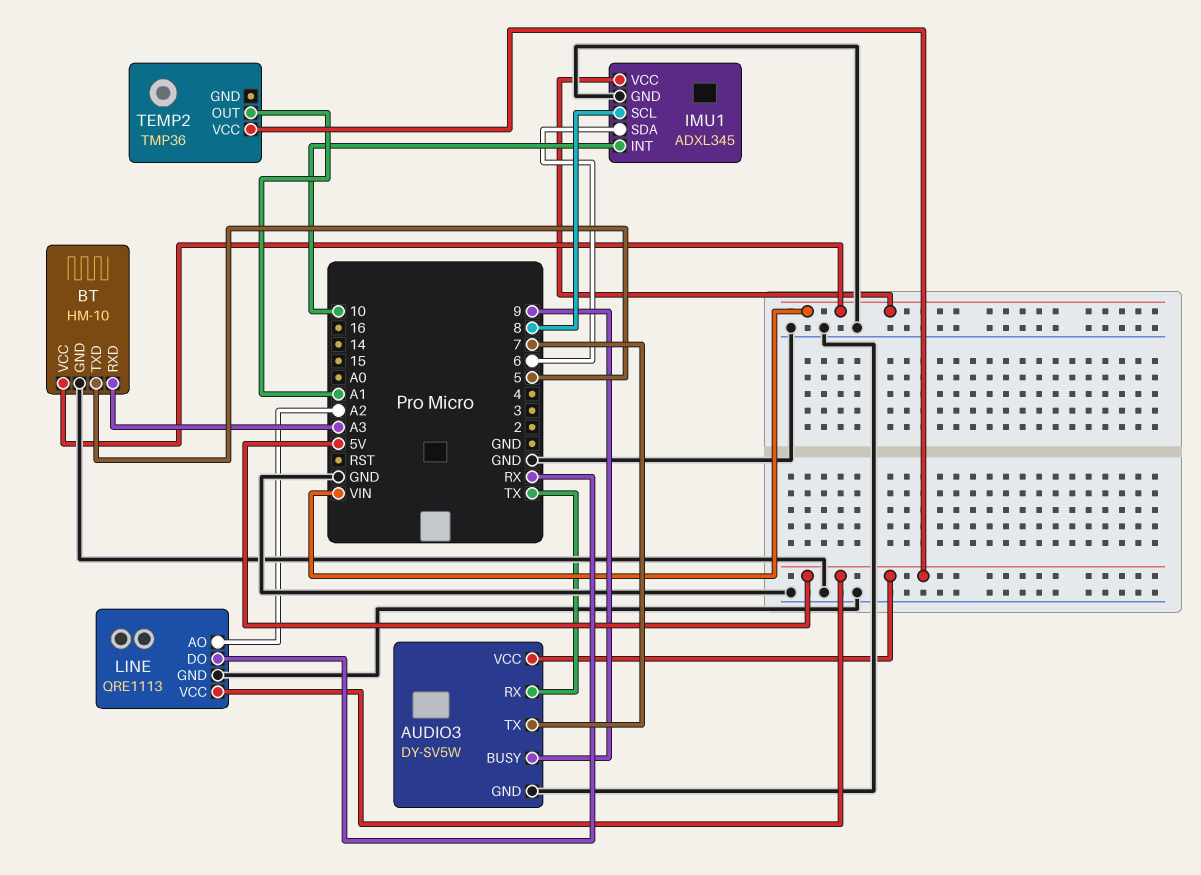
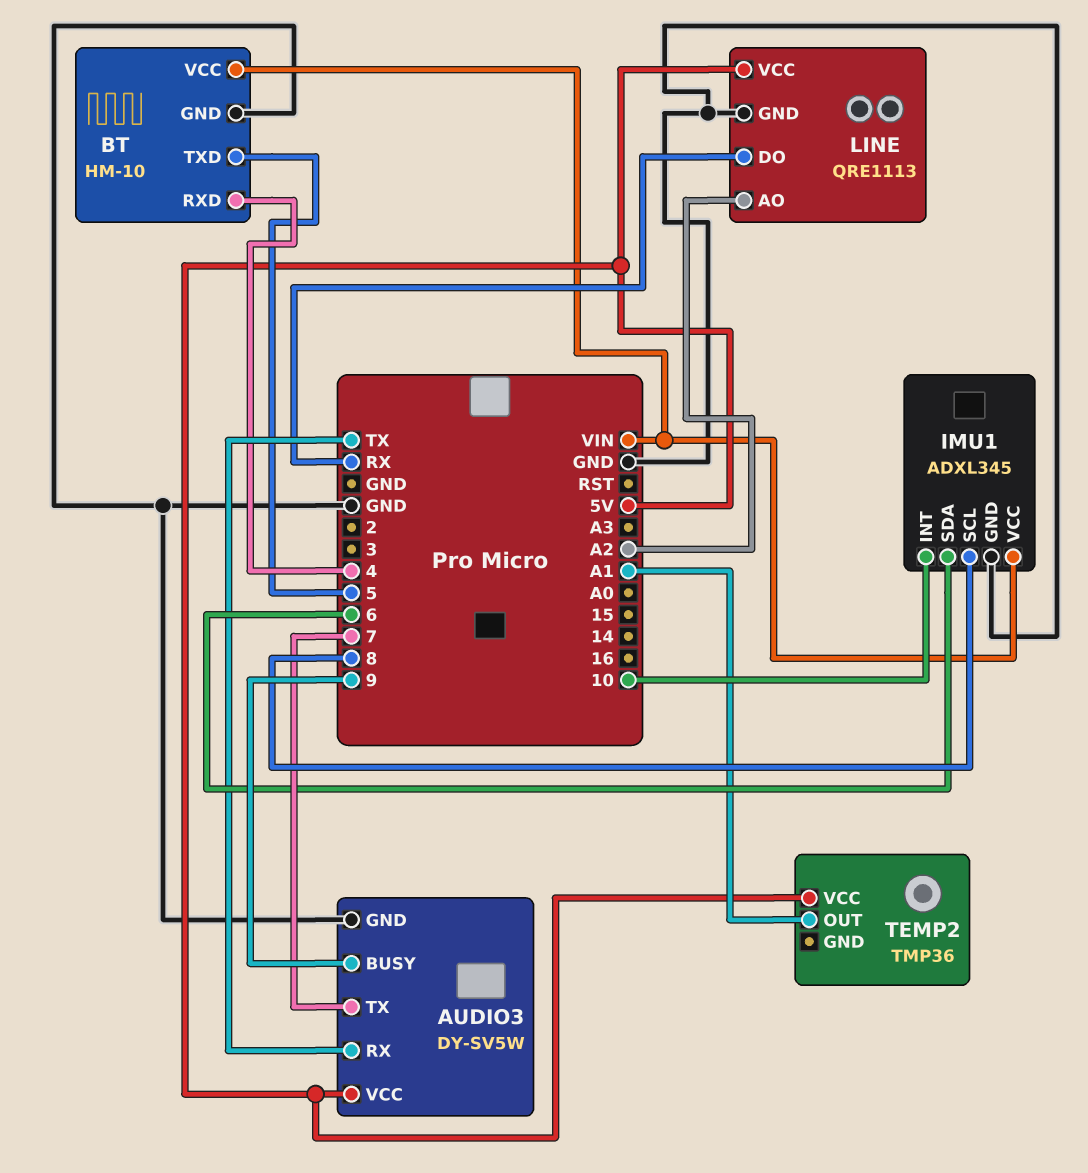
BT pin RXD: A3 -> 4

